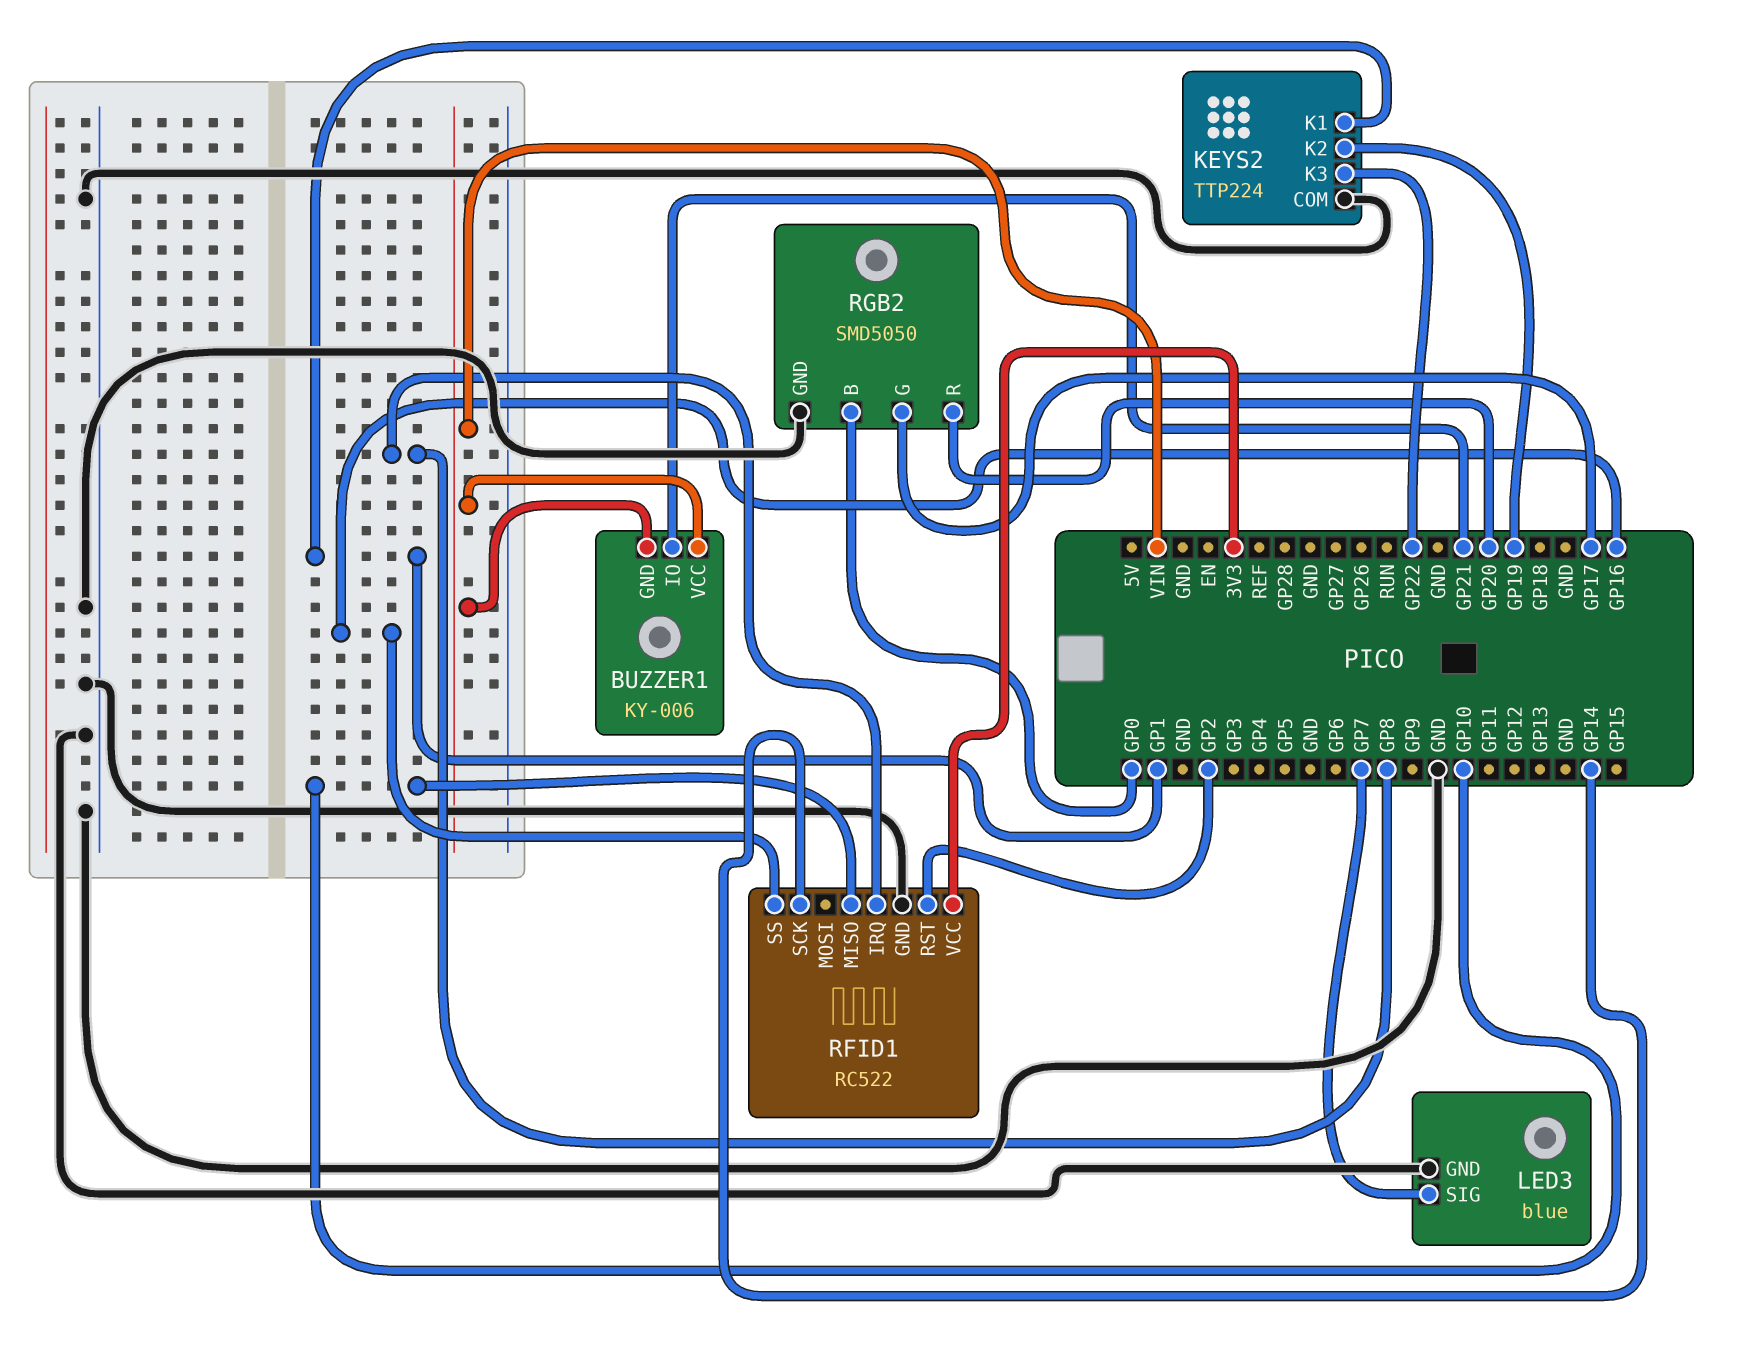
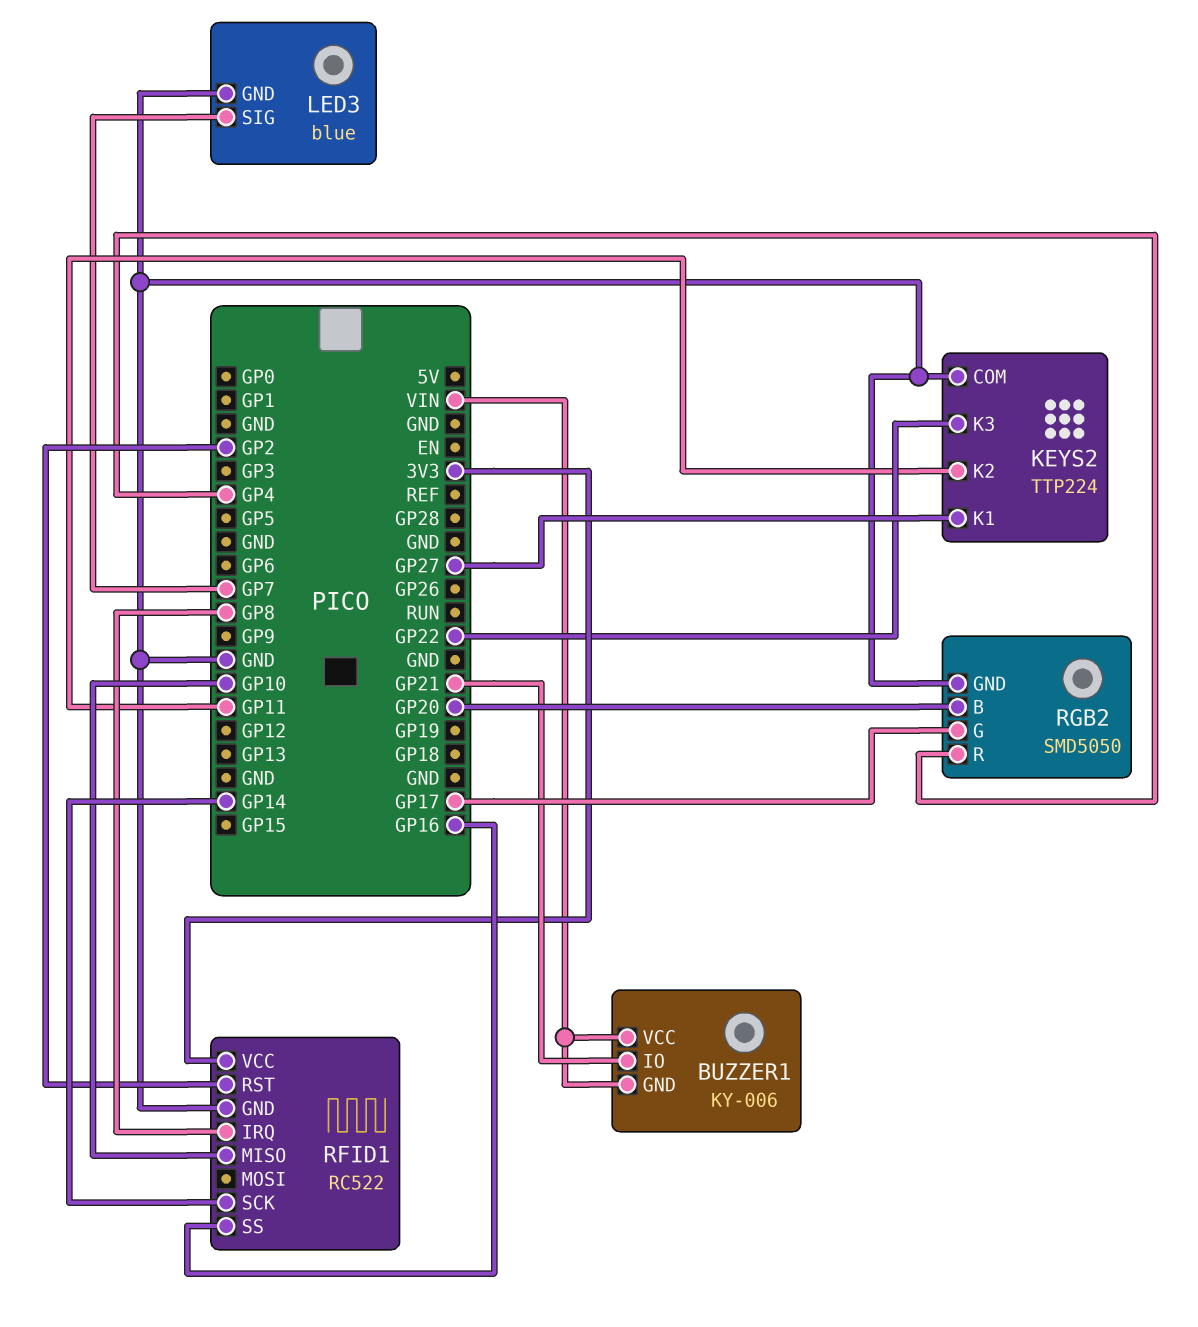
KEYS2 pin K1: GP1 -> GP27
KEYS2 pin K2: GP19 -> GP11
RGB2 pin B: GP0 -> GP20
RGB2 pin R: GP20 -> GP4

